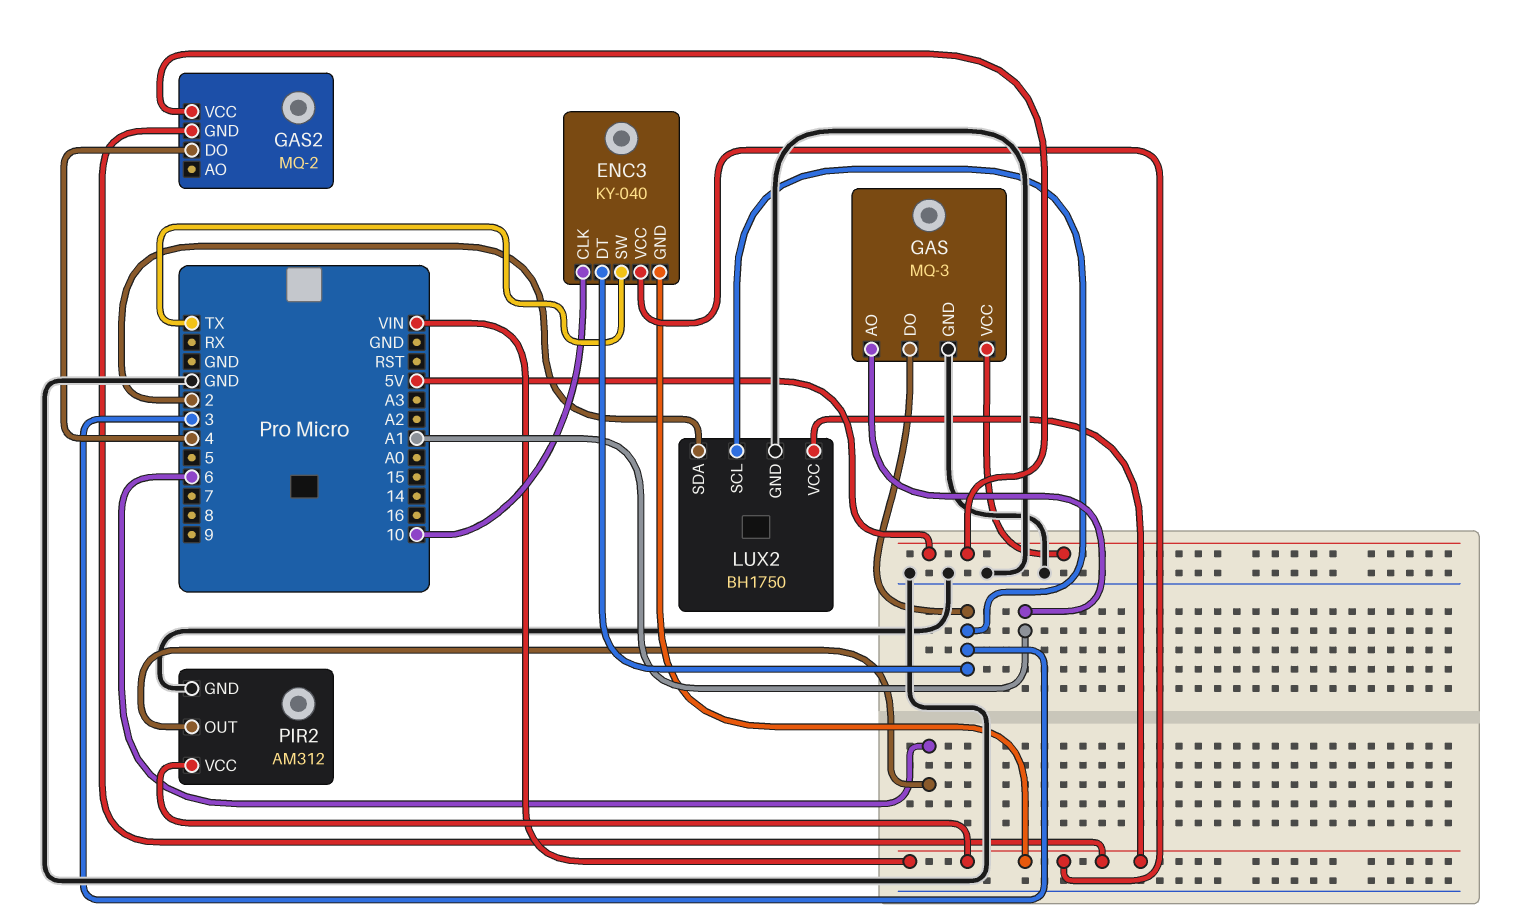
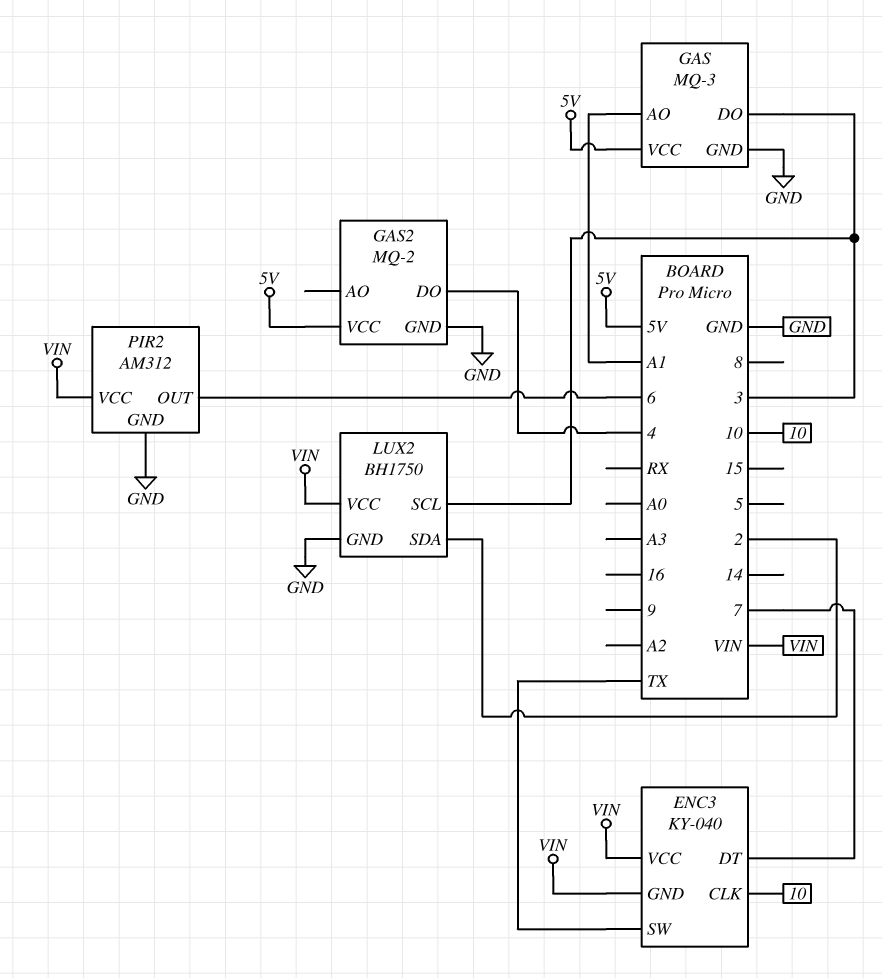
ENC3 pin DT: 3 -> 7
GAS2 pin GND: VIN -> GND

